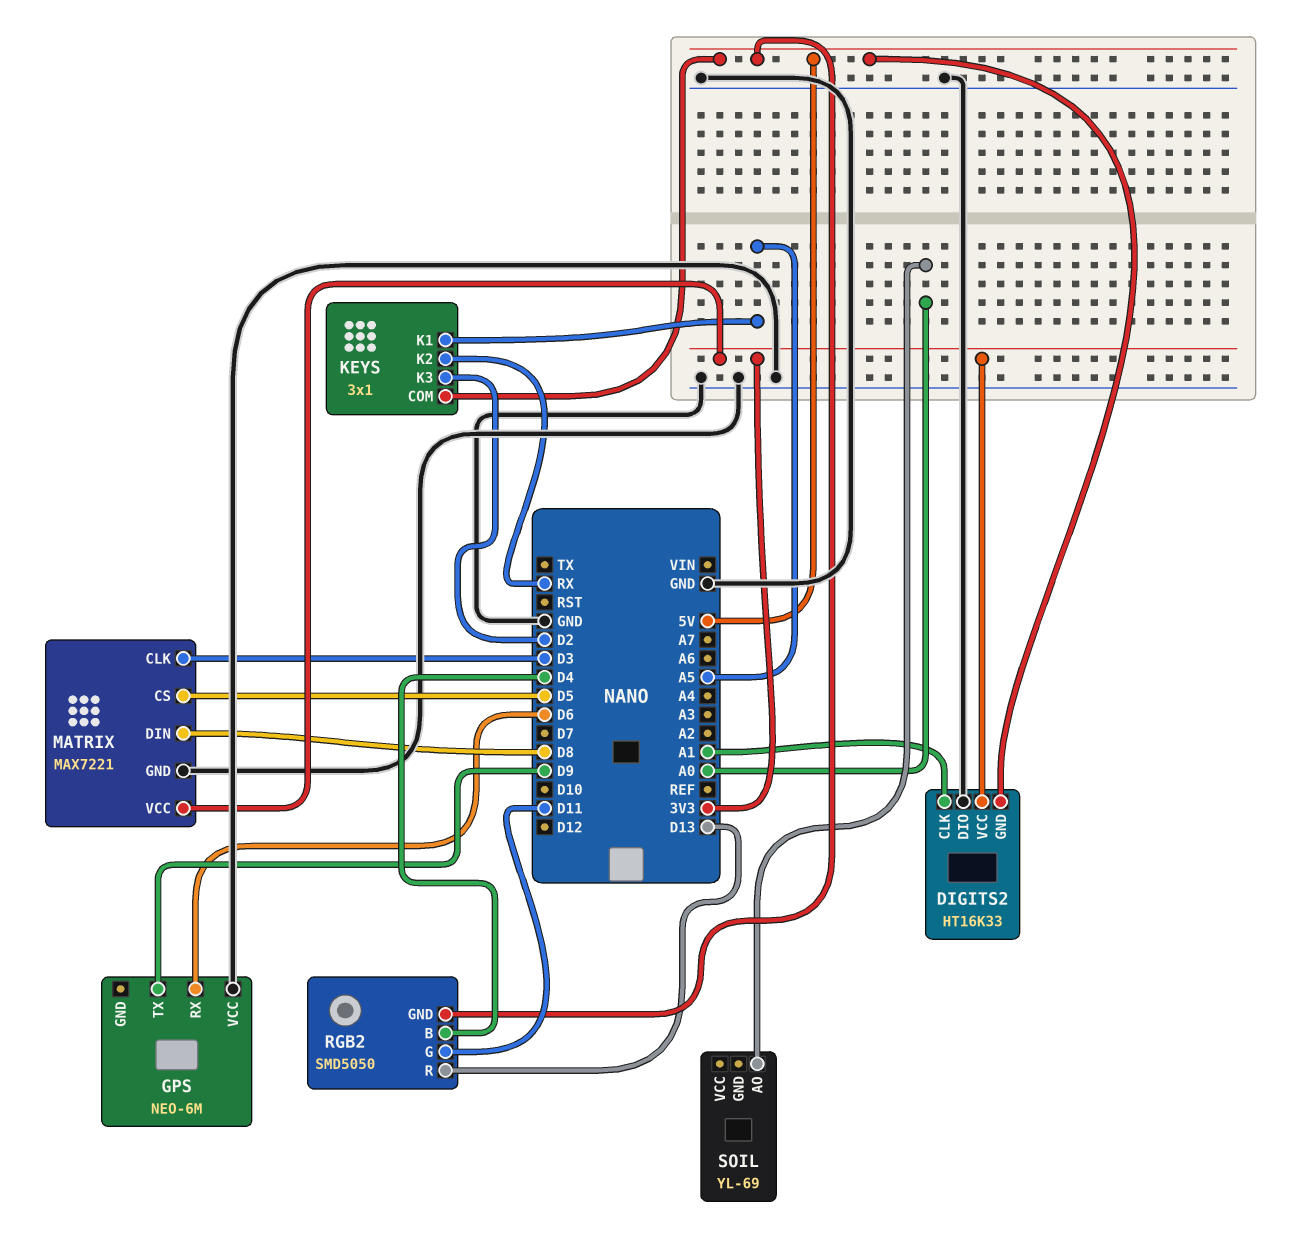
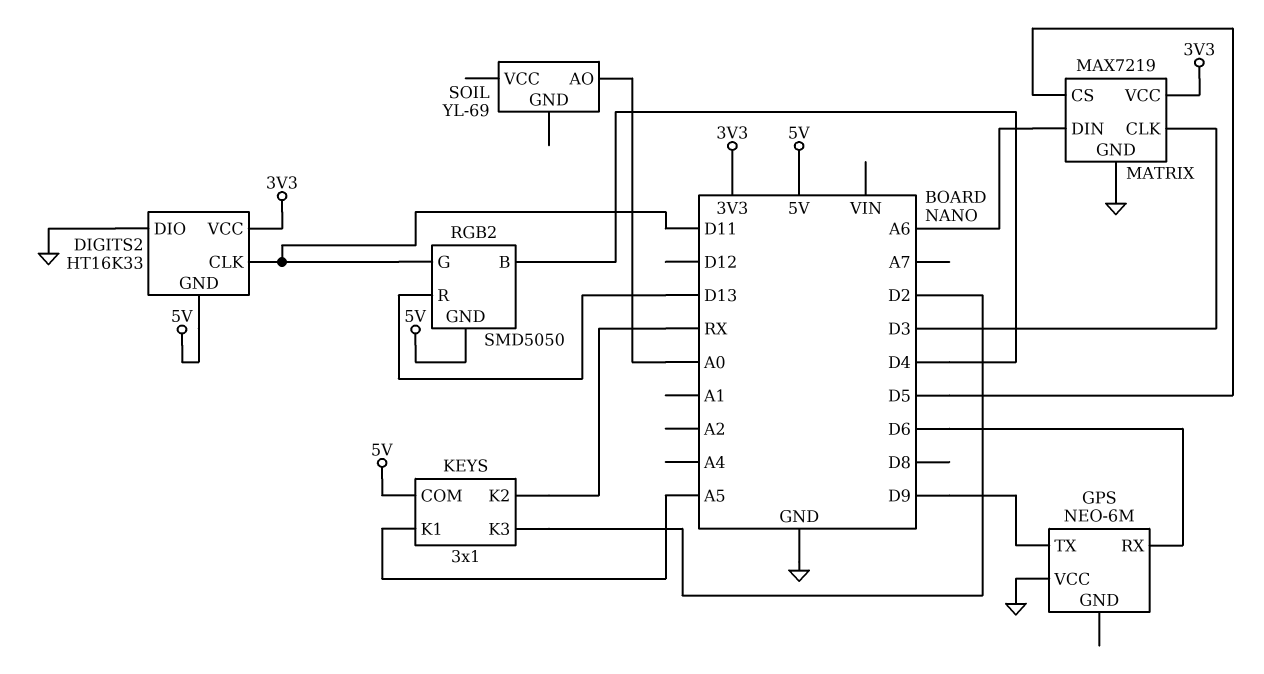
DIGITS2 pin CLK: A1 -> D11
MATRIX: MAX7221 -> MAX7219
MATRIX pin DIN: D8 -> A6

